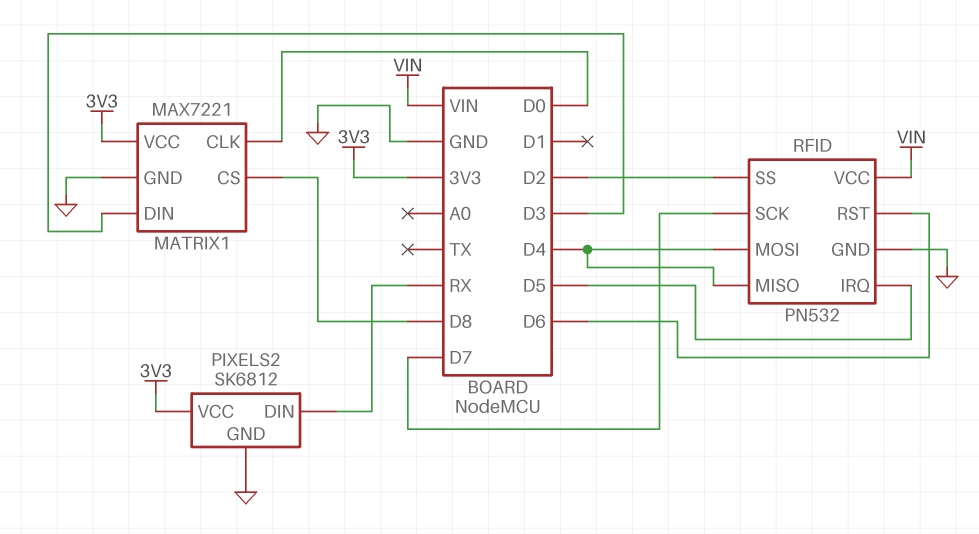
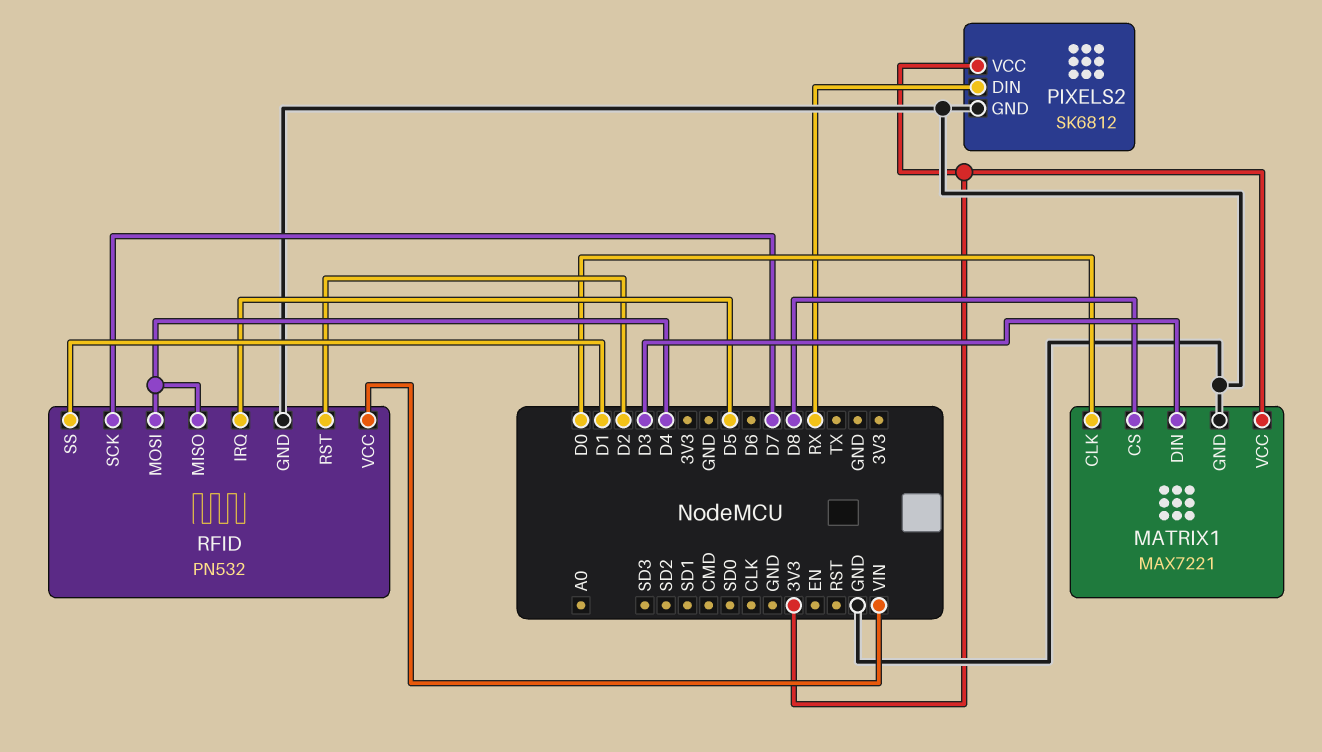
RFID pin RST: D6 -> D2
RFID pin SS: D2 -> D1

